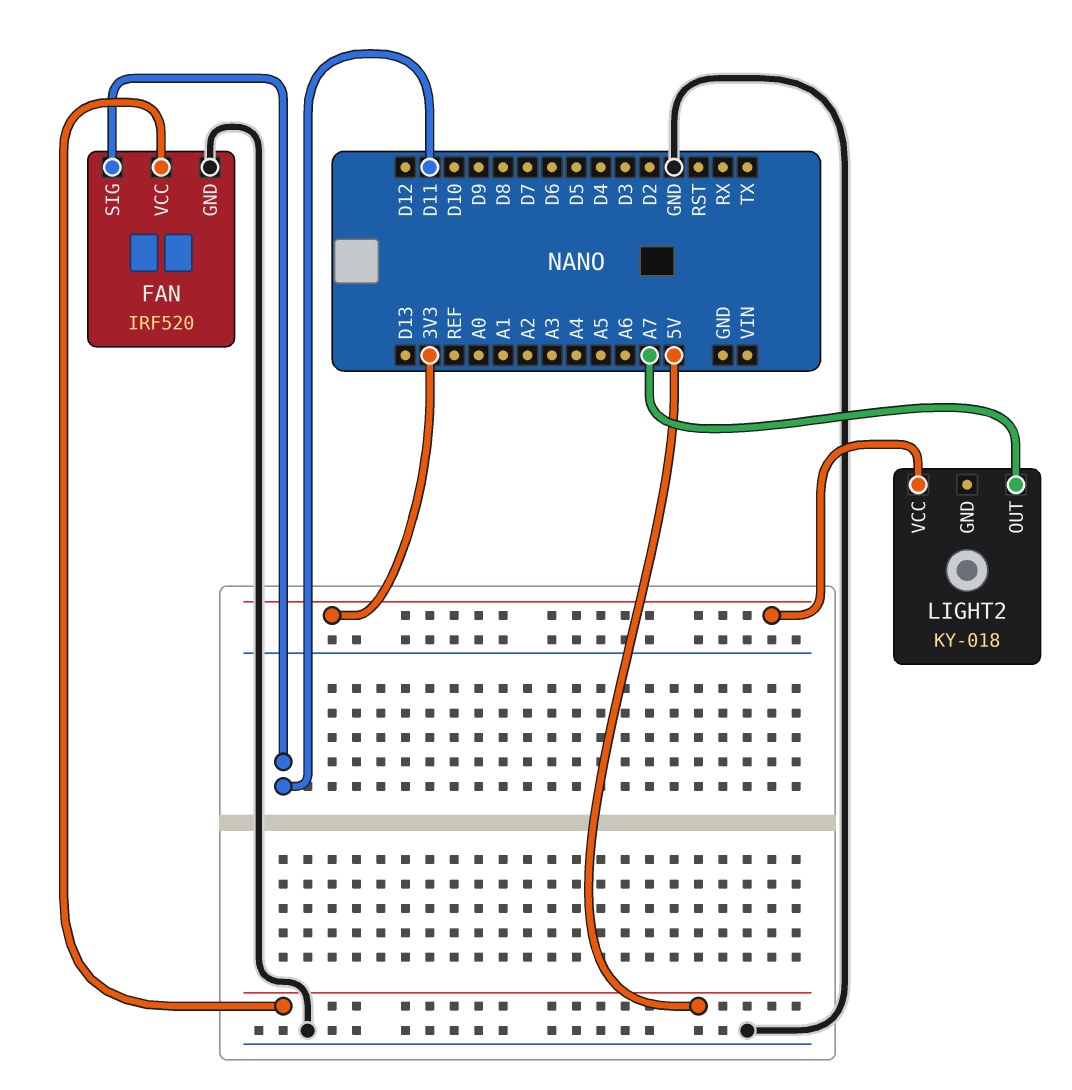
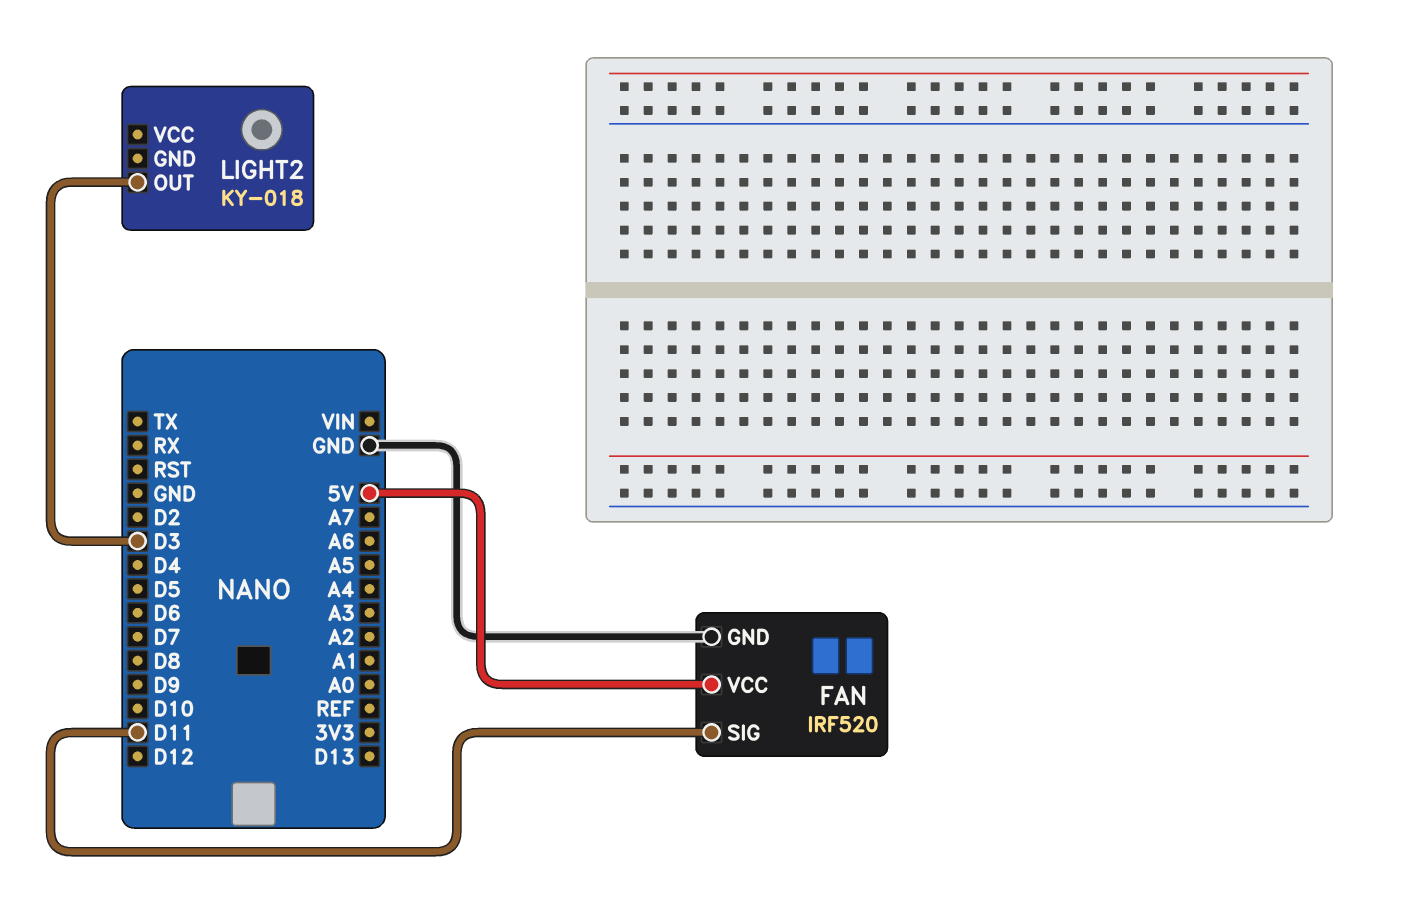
LIGHT2 pin OUT: A7 -> D3
LIGHT2 pin VCC: 3V3 -> none

